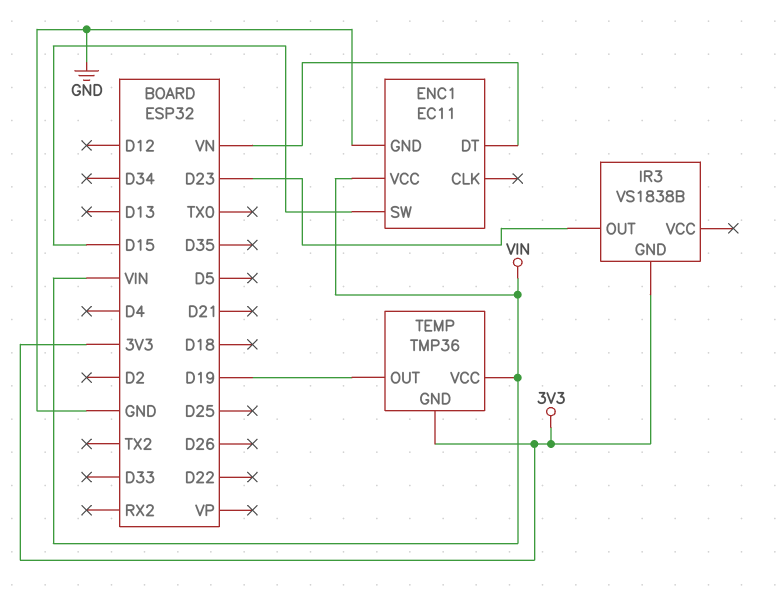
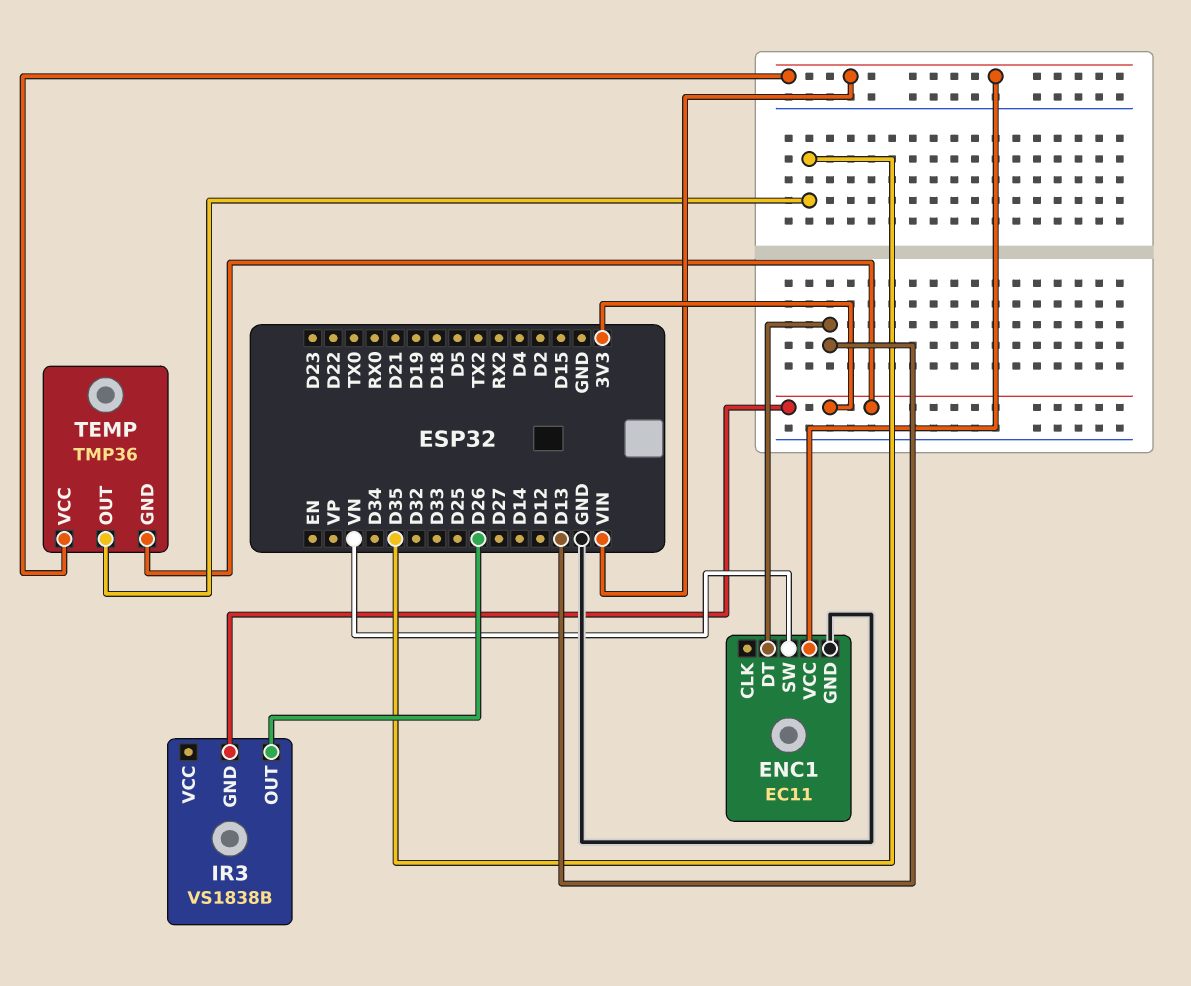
ENC1 pin DT: VN -> D13
ENC1 pin SW: D15 -> VN
IR3 pin OUT: D23 -> D26
TEMP pin OUT: D19 -> D35

